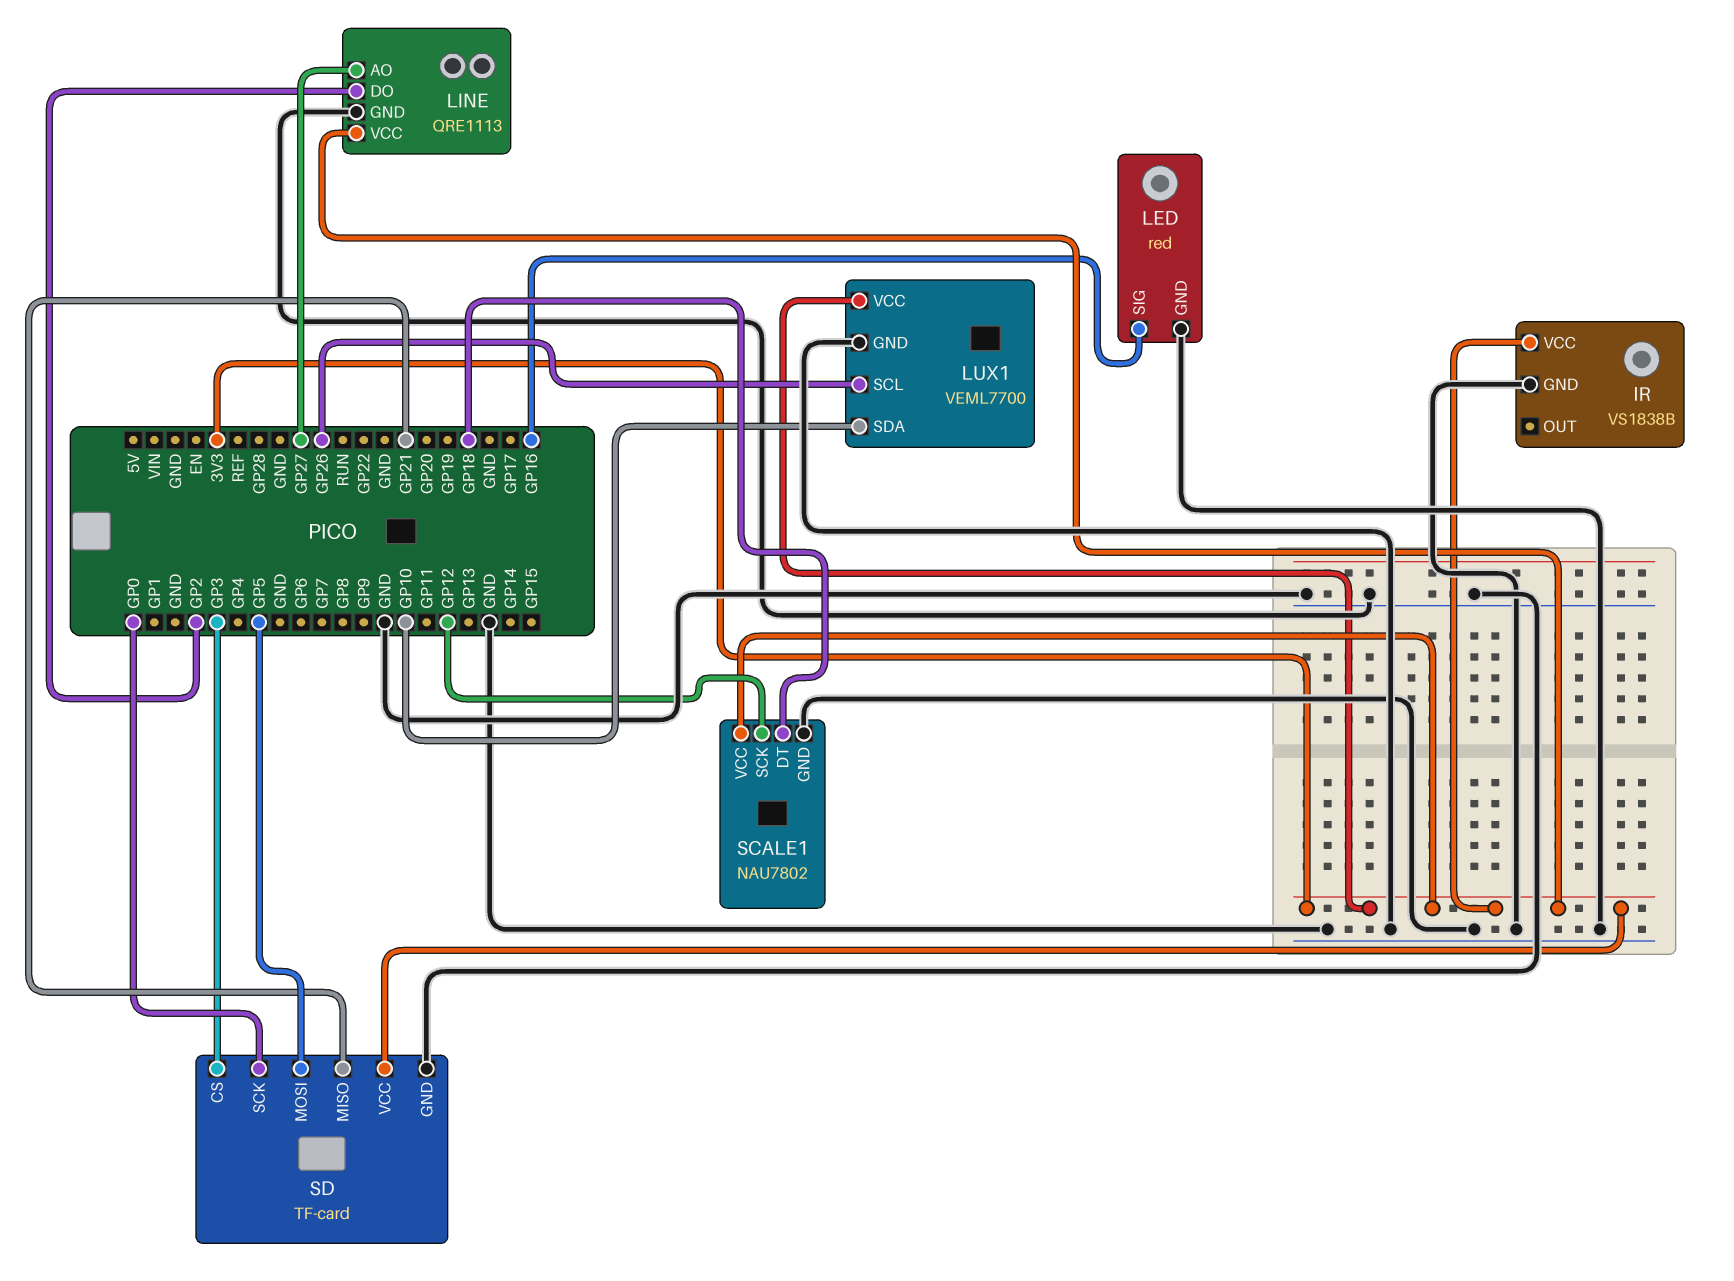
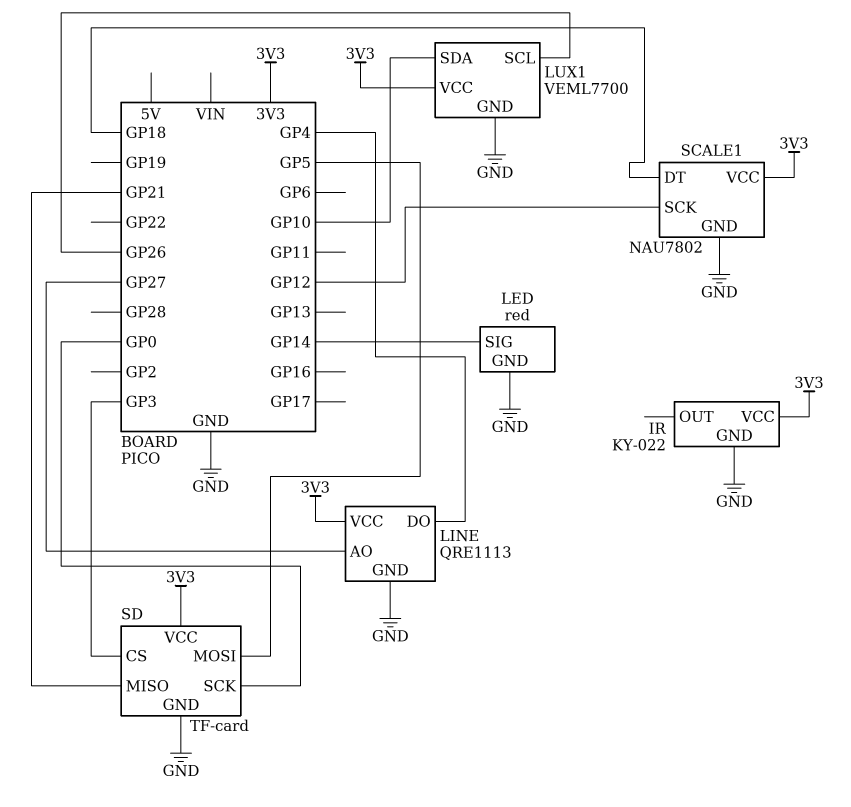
IR: VS1838B -> KY-022
LED pin SIG: GP16 -> GP14
LINE pin DO: GP2 -> GP4

